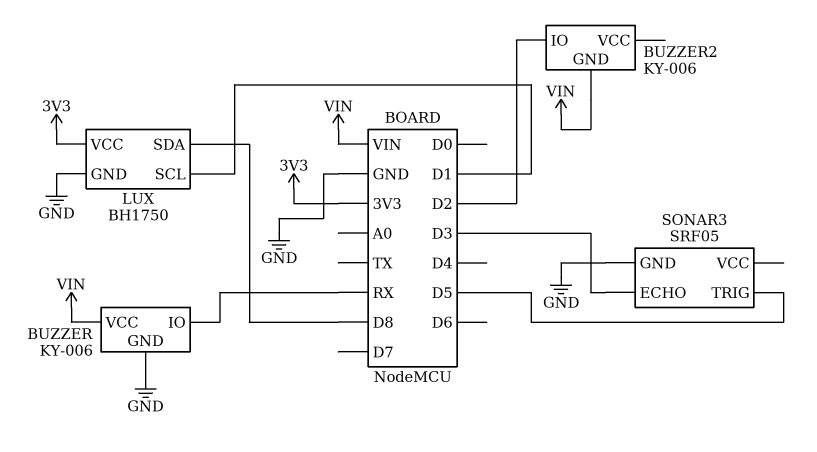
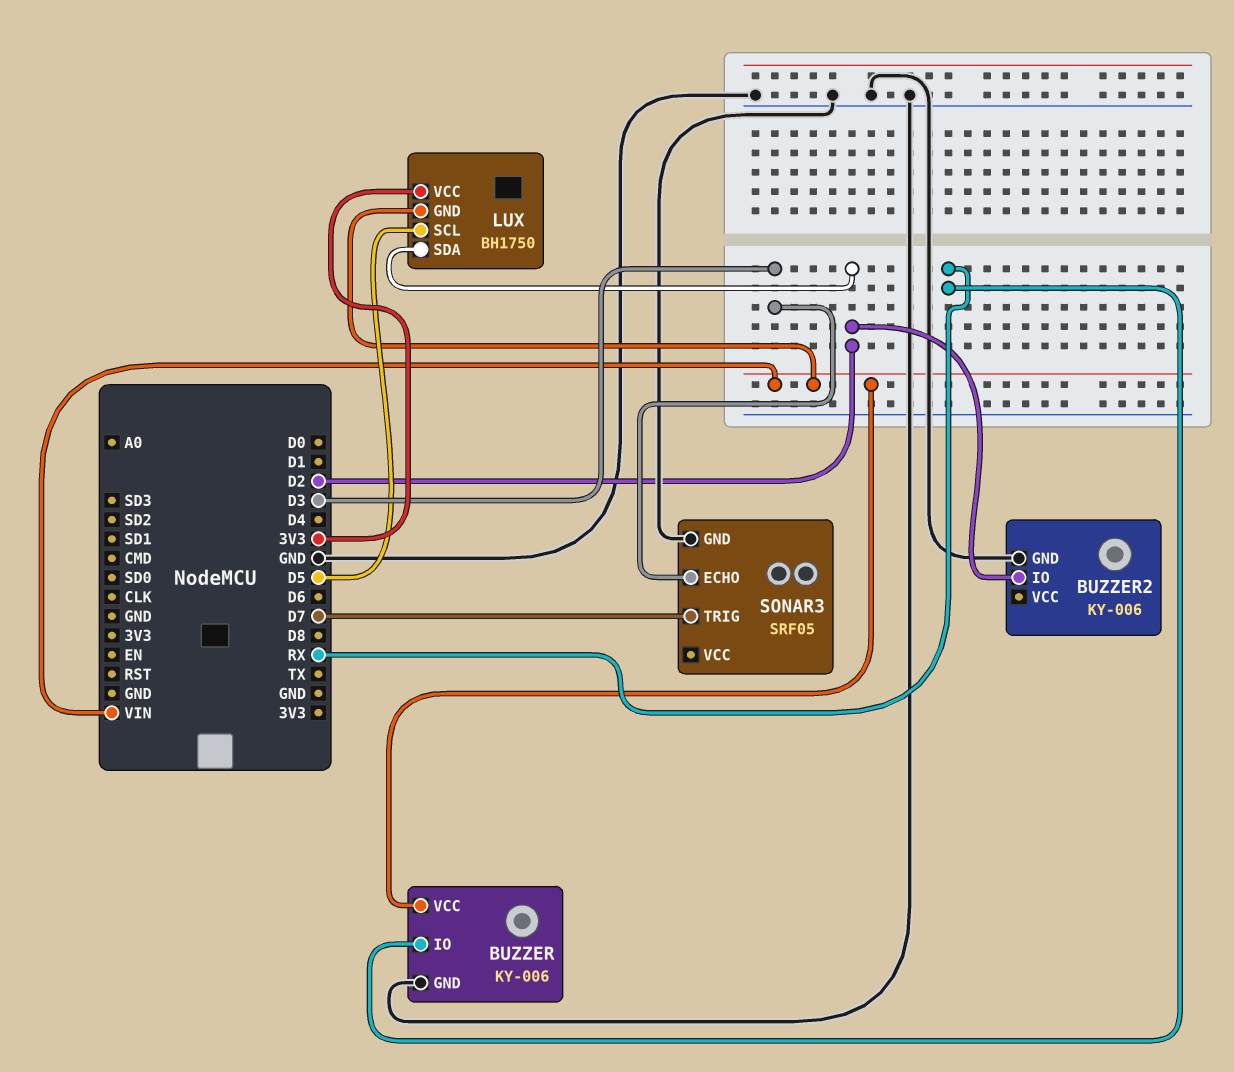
BUZZER2 pin GND: VIN -> GND
LUX pin GND: GND -> VIN
LUX pin SCL: D1 -> D5
LUX pin SDA: D8 -> D2
SONAR3 pin TRIG: D5 -> D7

